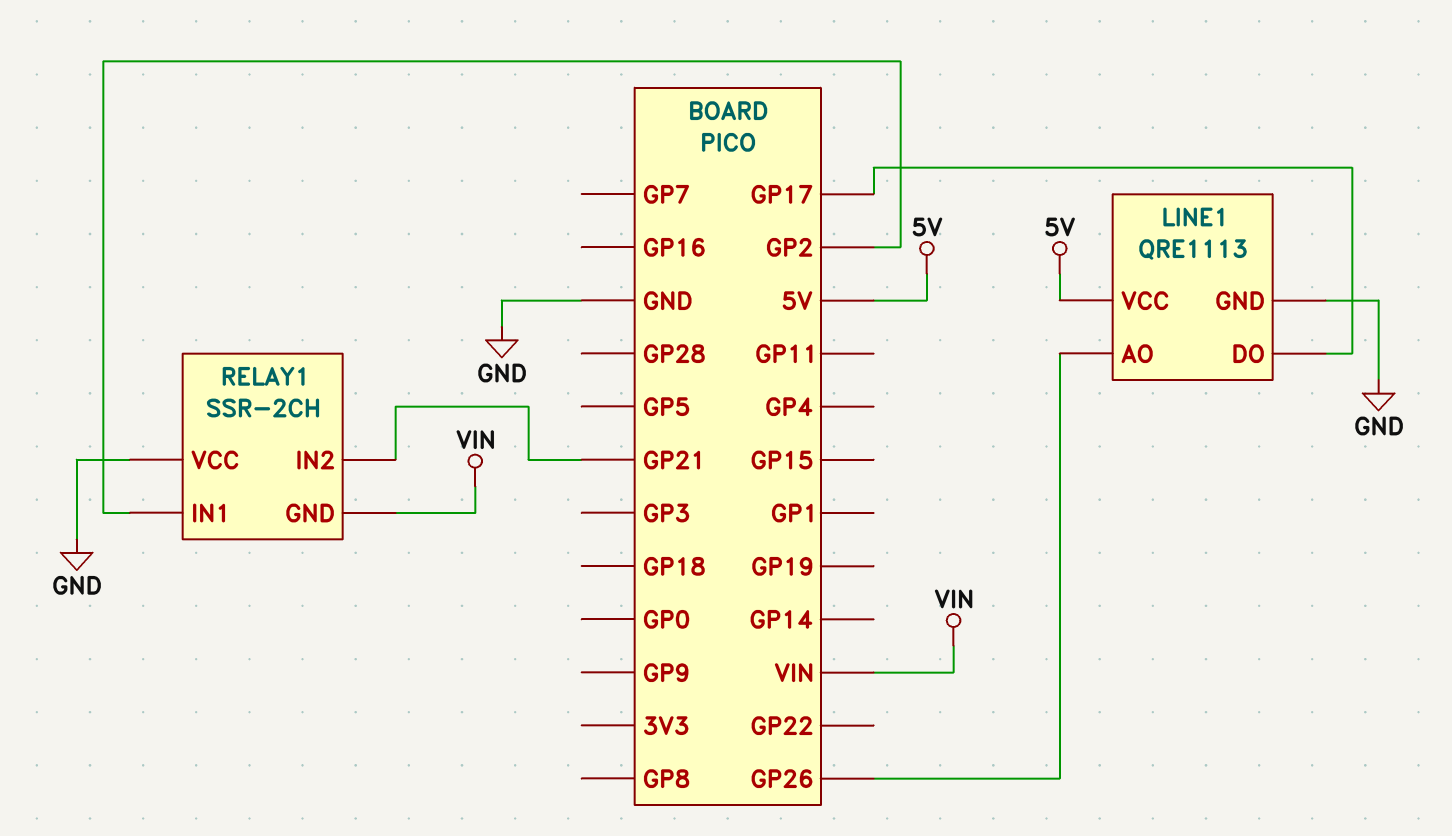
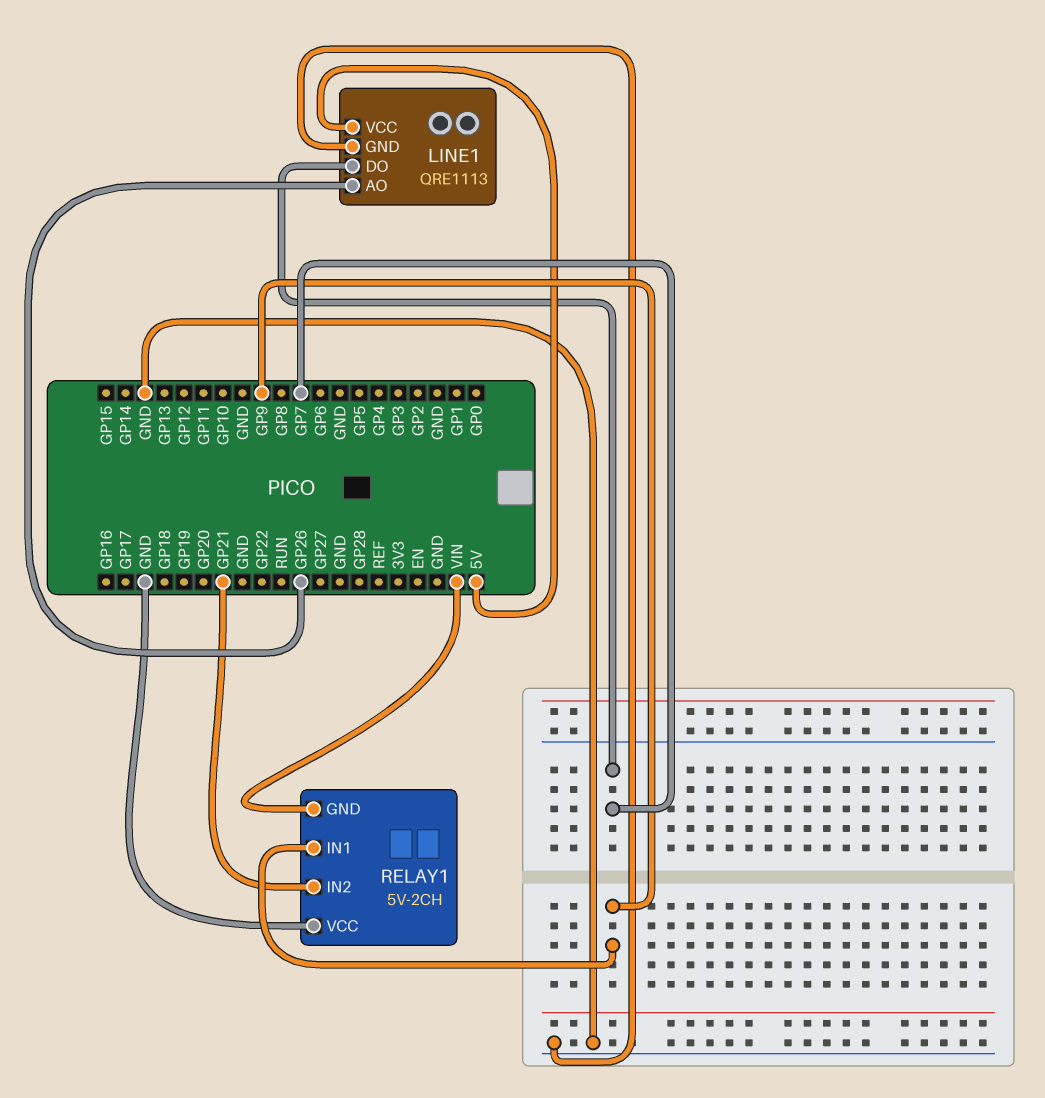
LINE1 pin DO: GP17 -> GP7
RELAY1: SSR-2CH -> 5V-2CH
RELAY1 pin IN1: GP2 -> GP9

